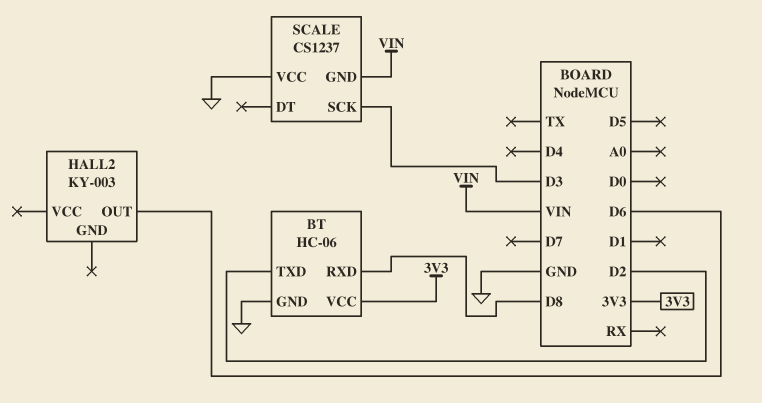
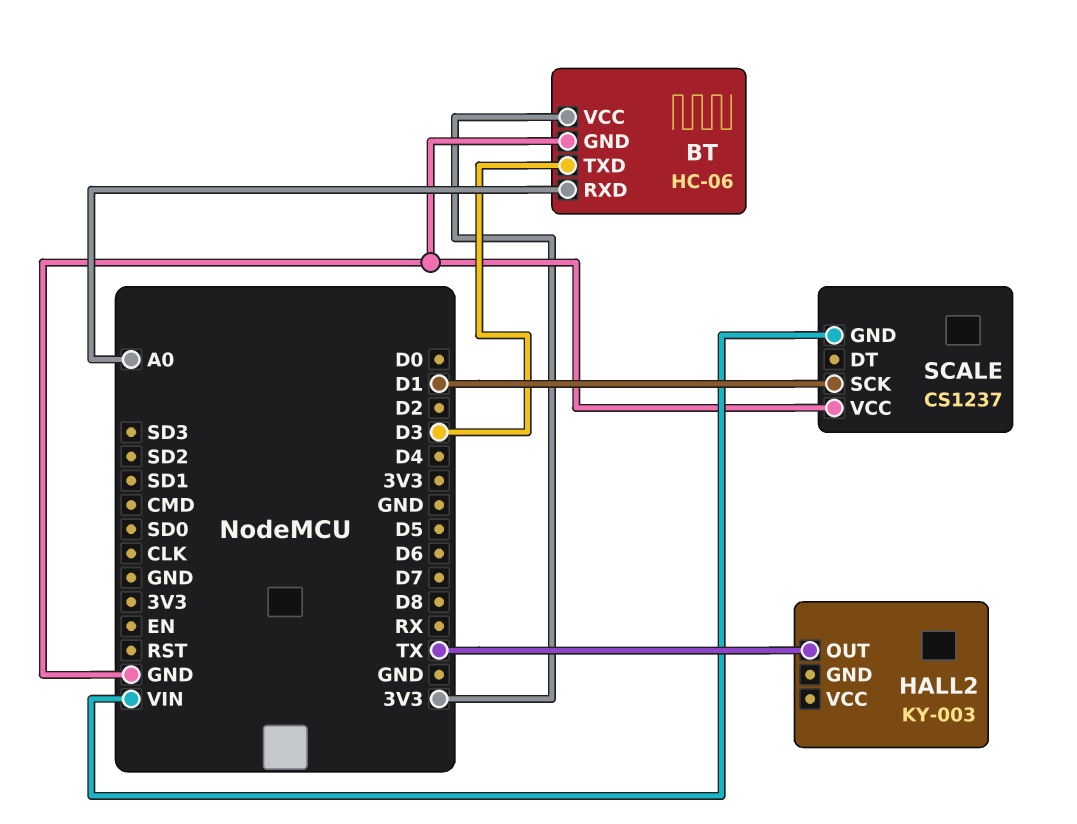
BT pin RXD: D8 -> A0
BT pin TXD: D2 -> D3
HALL2 pin OUT: D6 -> TX
SCALE pin SCK: D3 -> D1

